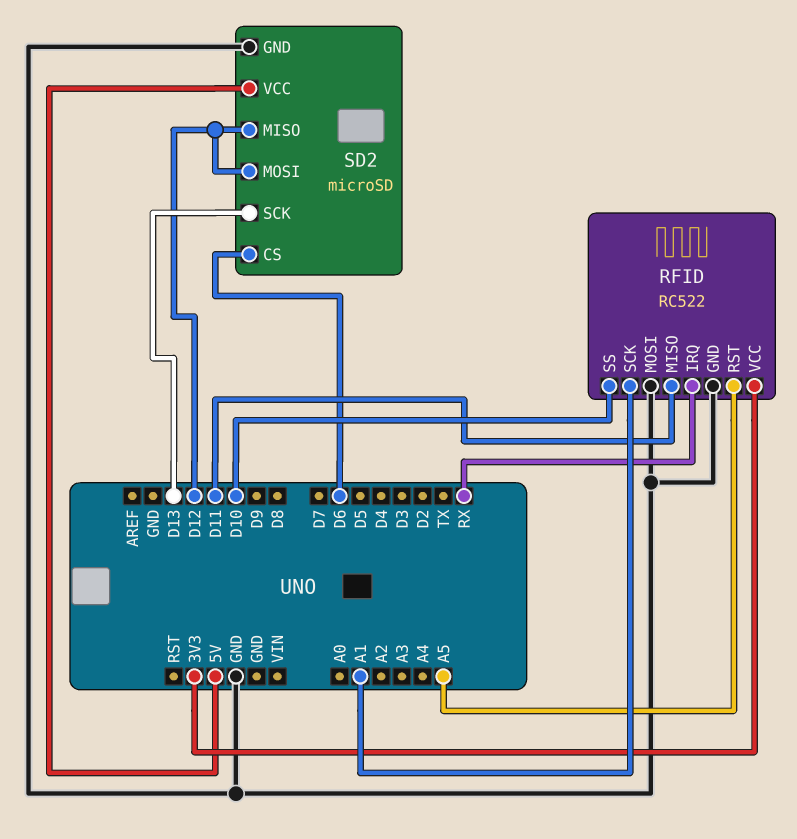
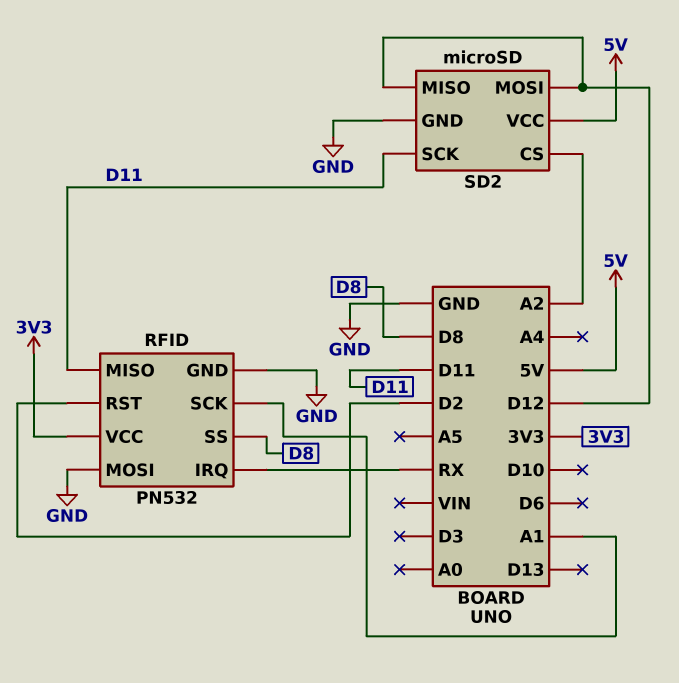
RFID: RC522 -> PN532
RFID pin RST: A5 -> D2
RFID pin SS: D10 -> D8
SD2 pin CS: D6 -> A2
SD2 pin SCK: D13 -> D11

